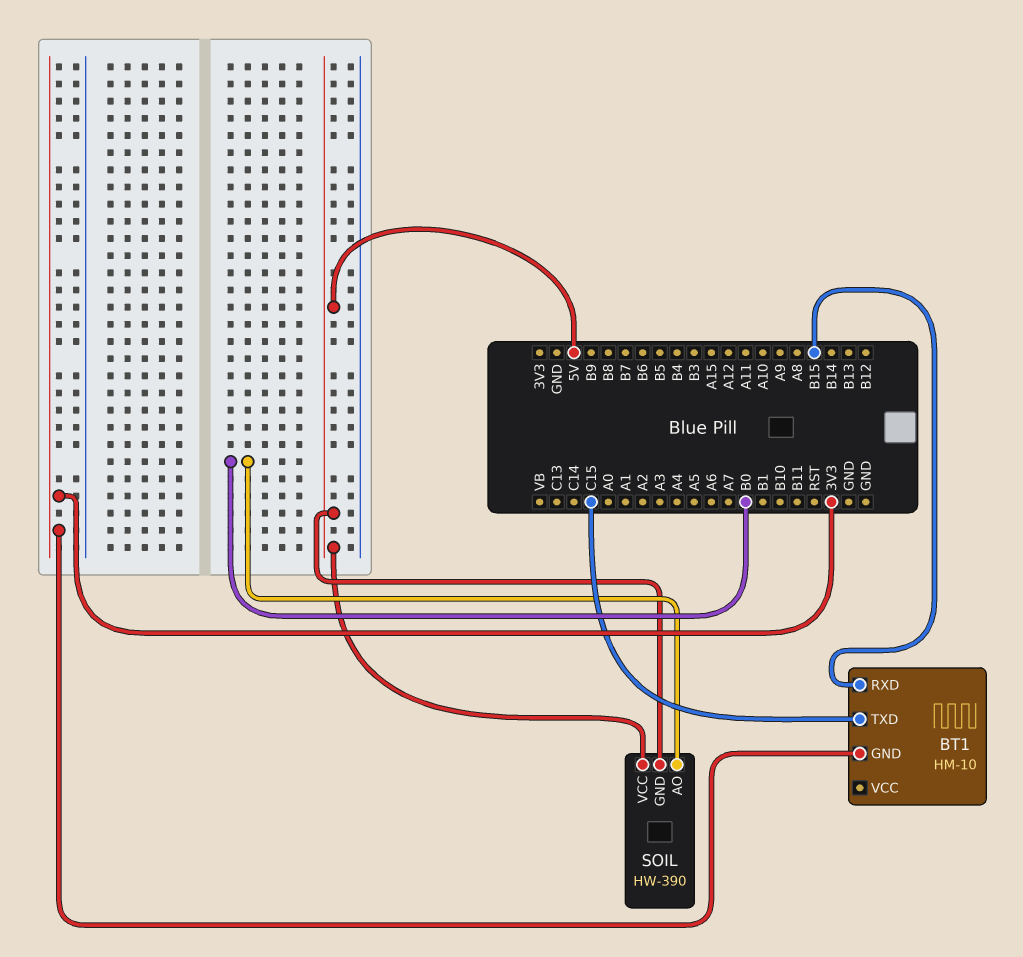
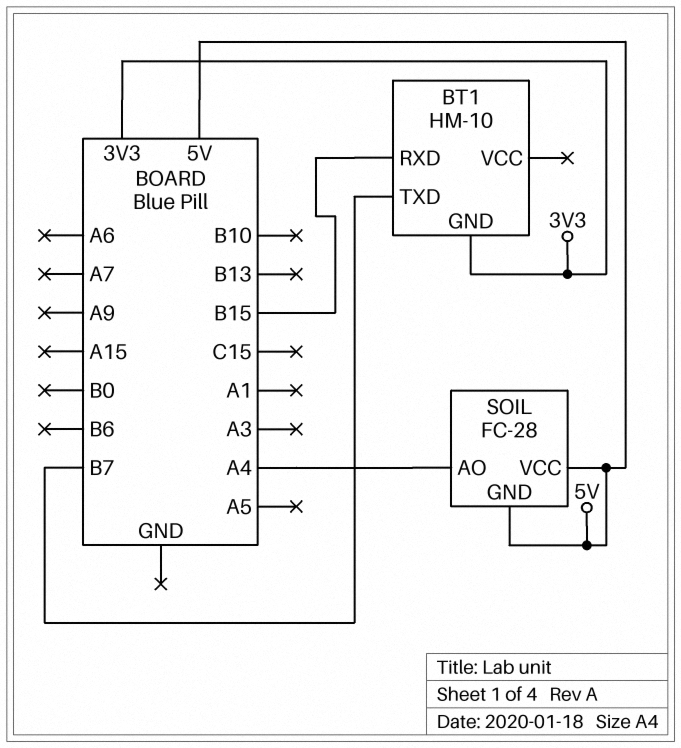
BT1 pin TXD: C15 -> B7
SOIL: HW-390 -> FC-28
SOIL pin AO: B0 -> A4

